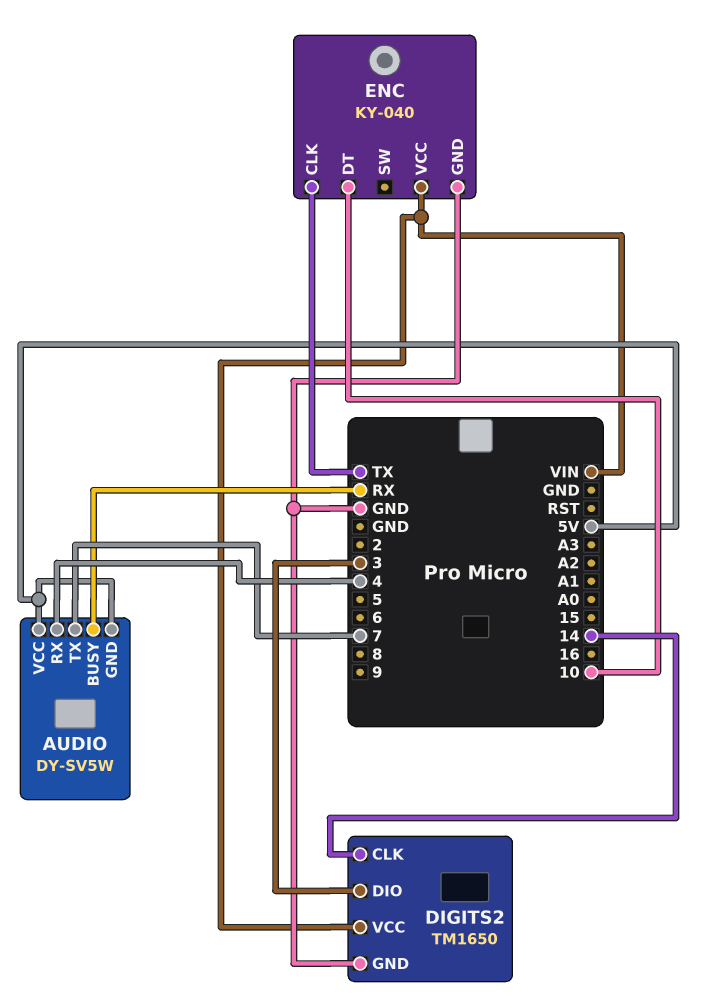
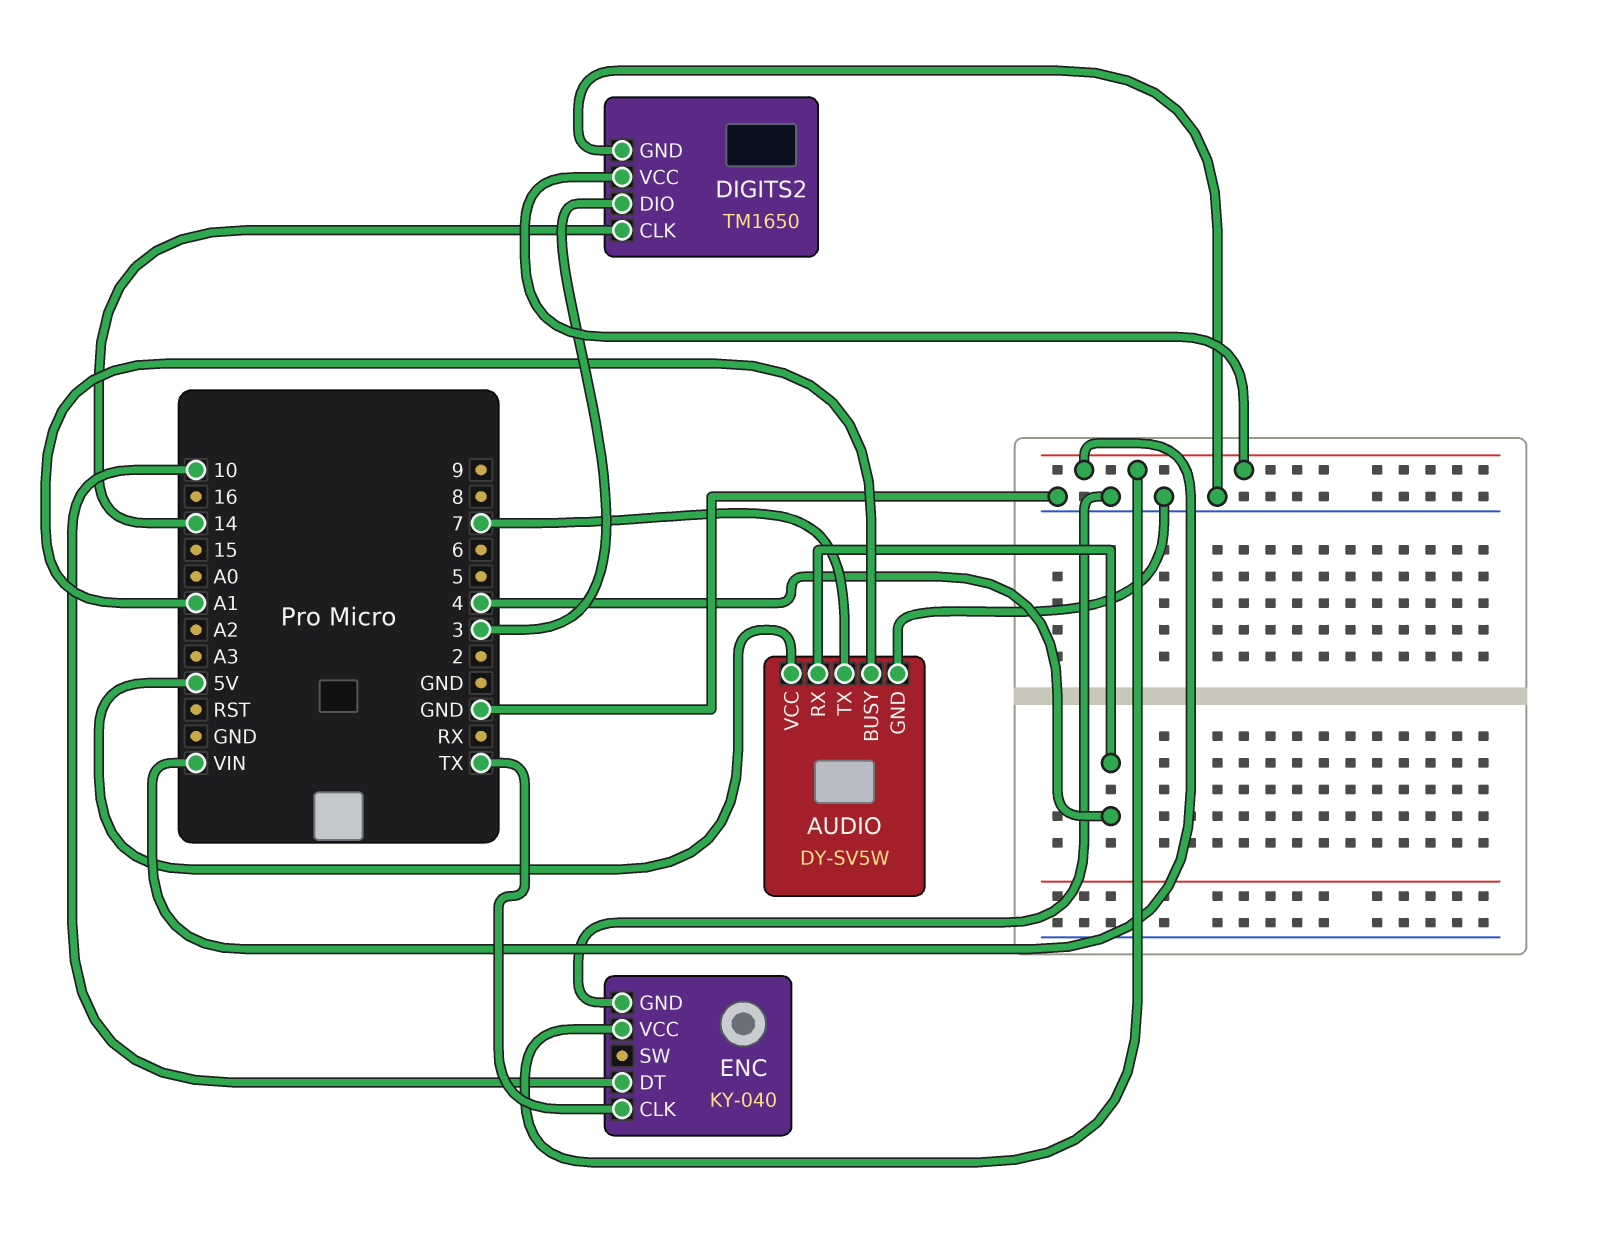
AUDIO pin BUSY: RX -> A1
AUDIO pin GND: 5V -> GND

